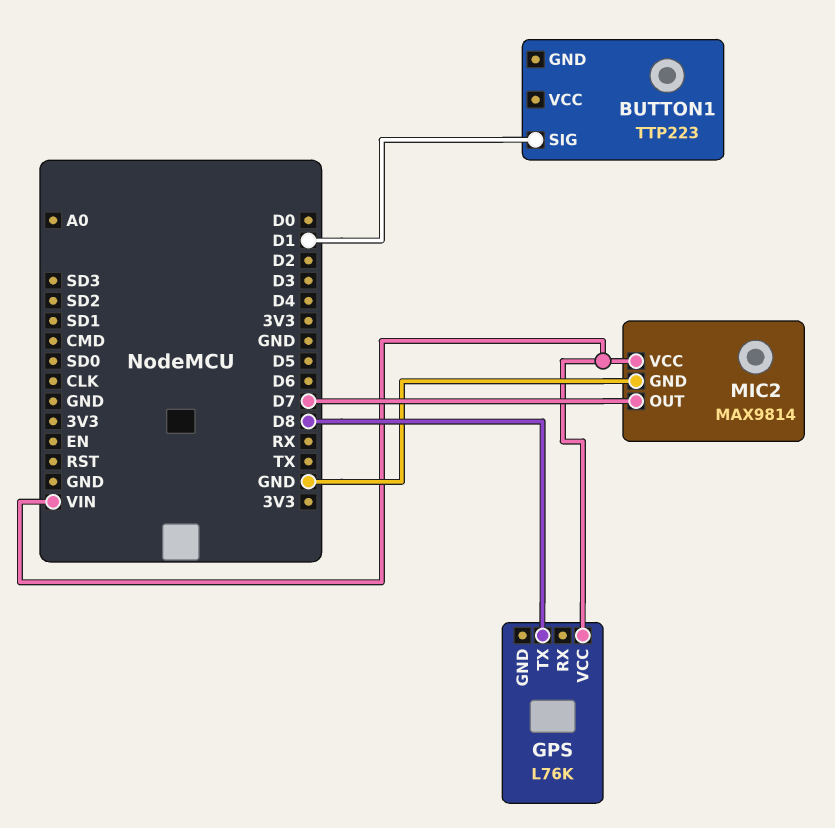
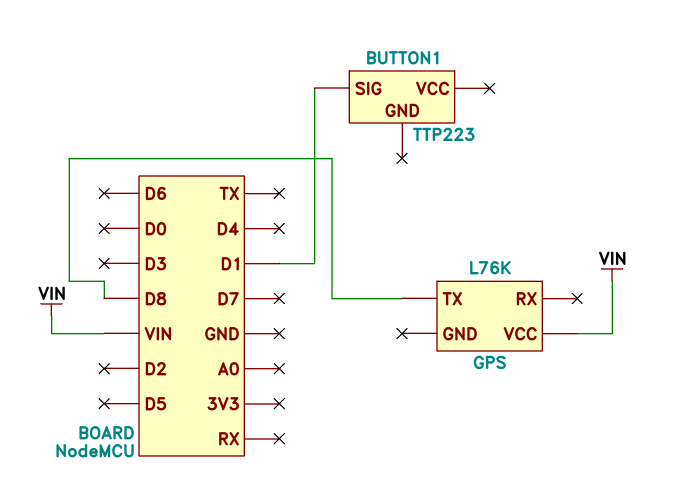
MIC2: MAX9814 -> none
MIC2 pin GND: GND -> none
MIC2 pin OUT: D7 -> none
MIC2 pin VCC: VIN -> none

